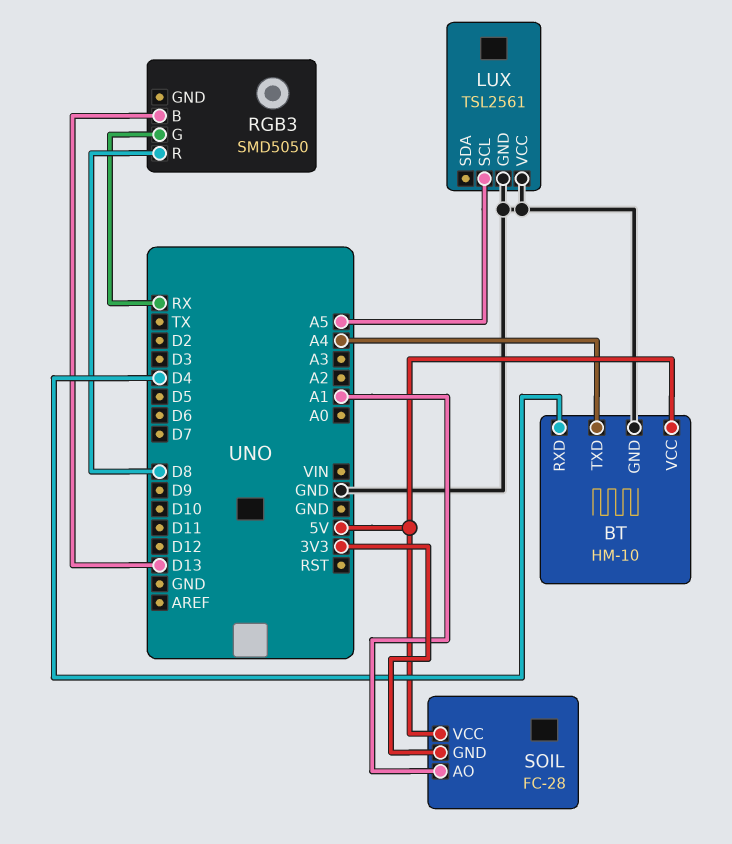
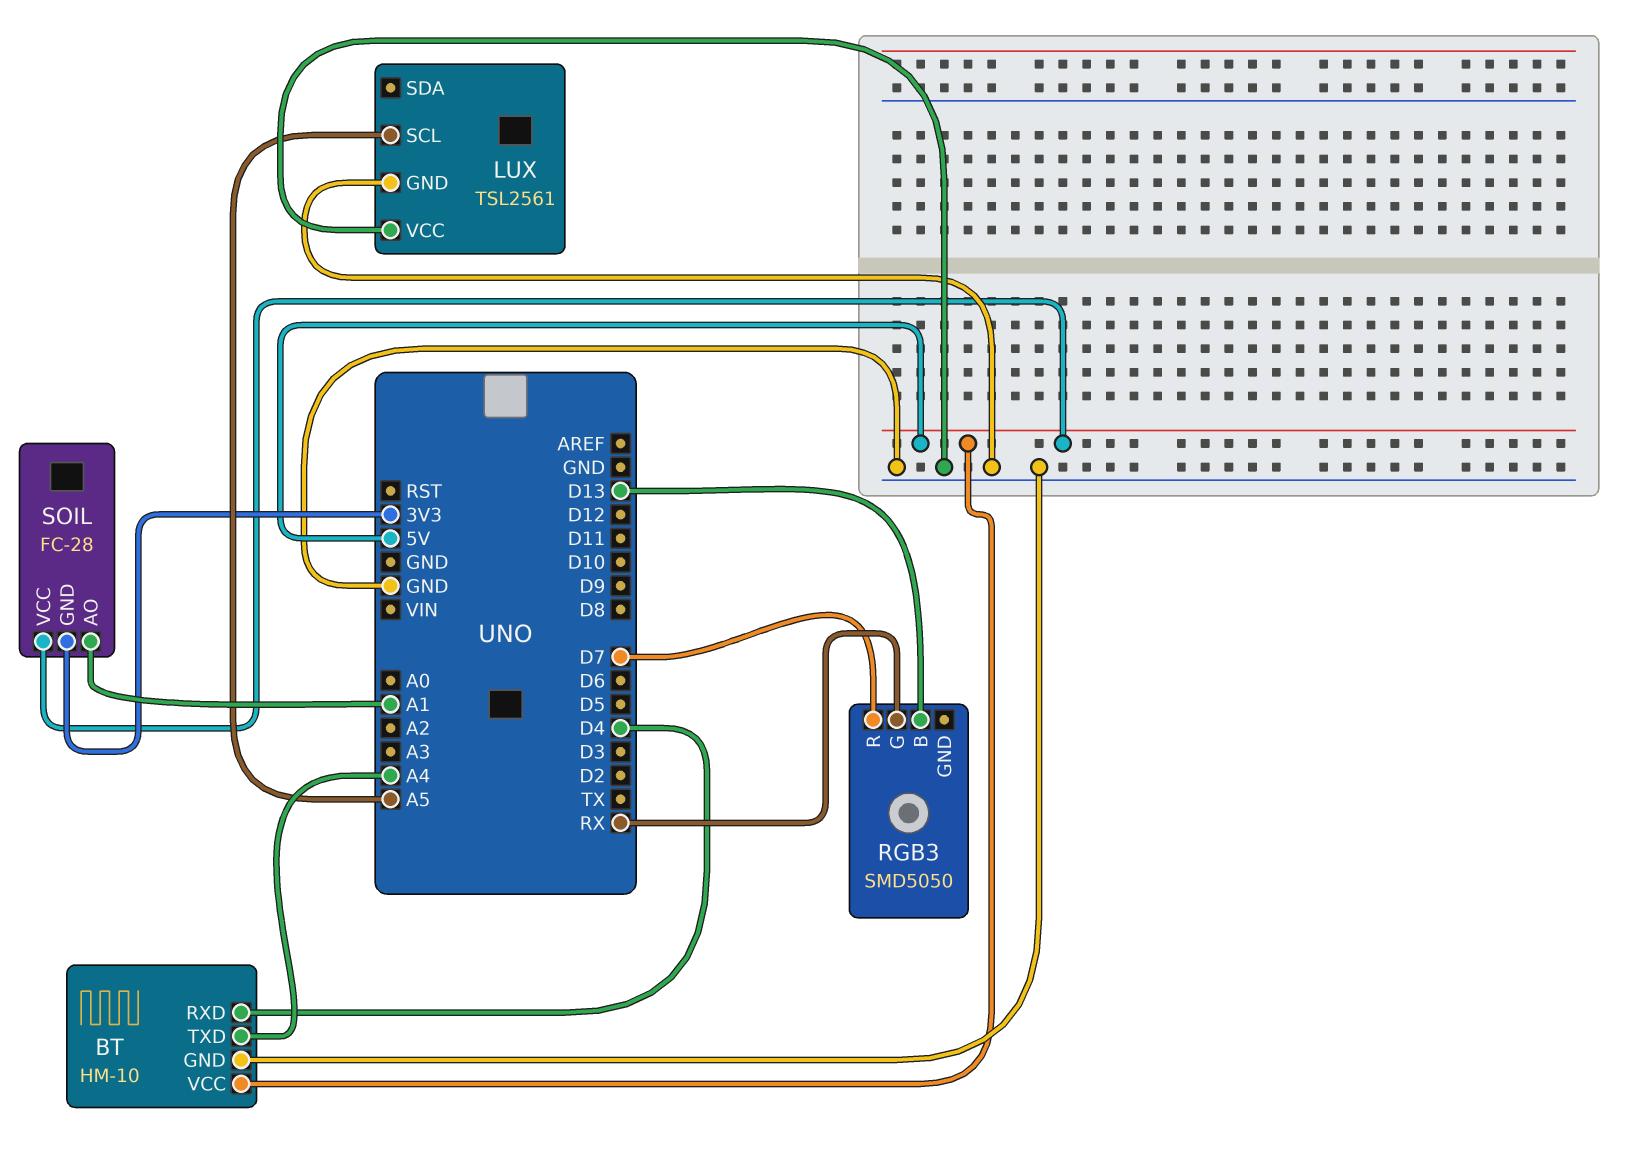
RGB3 pin R: D8 -> D7

